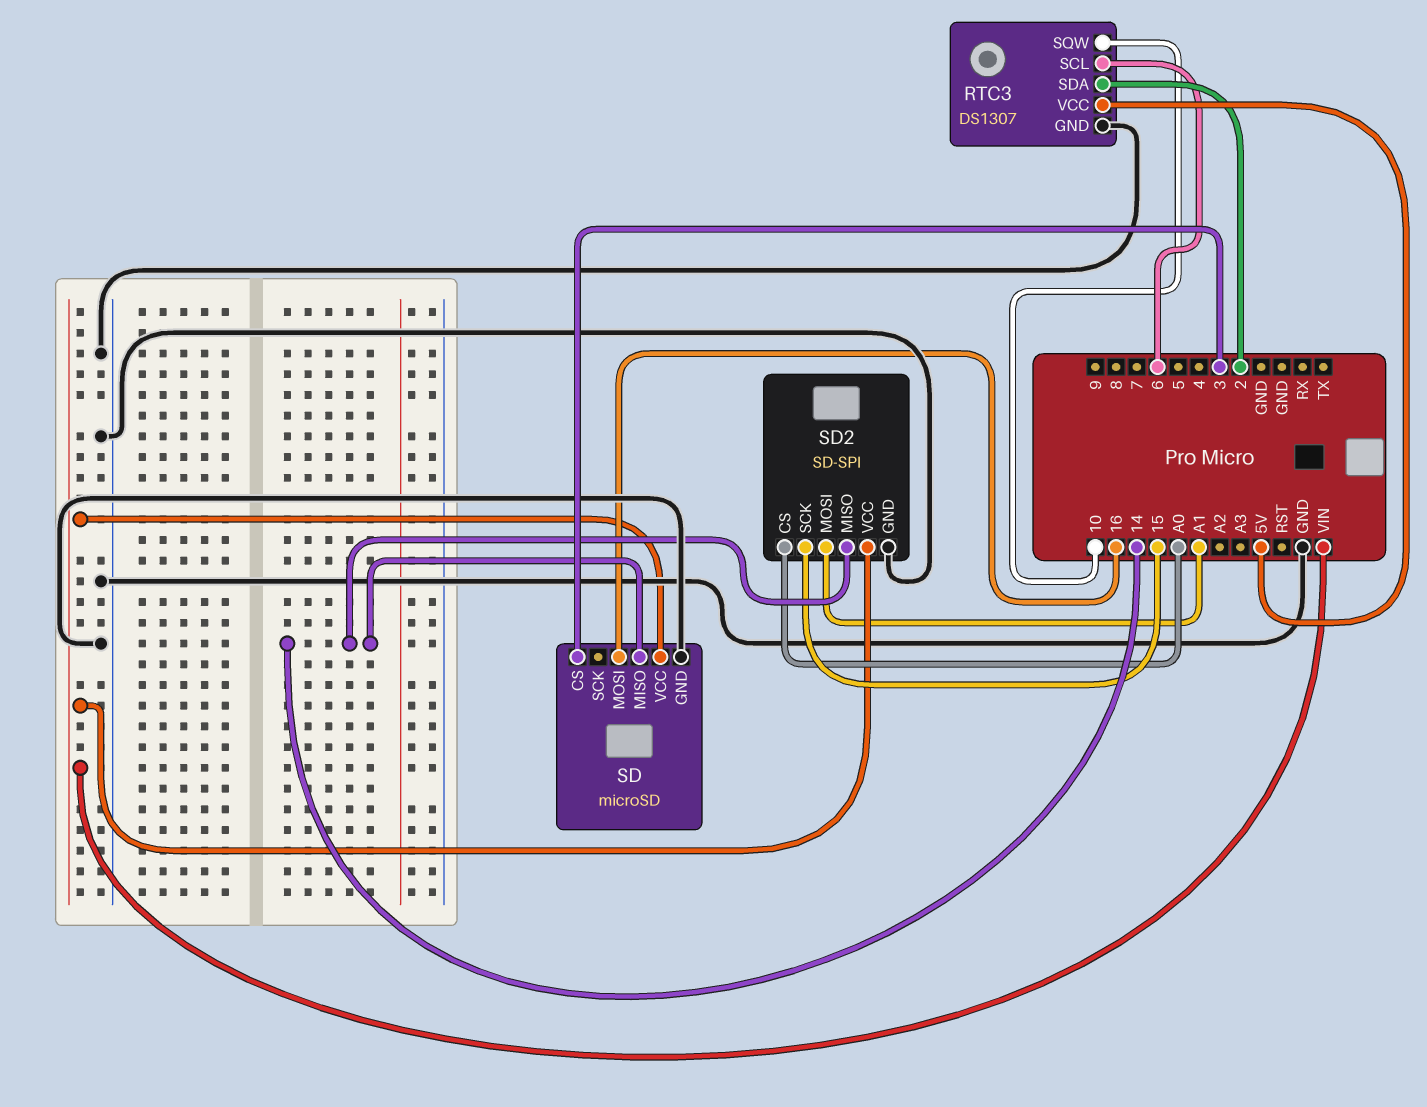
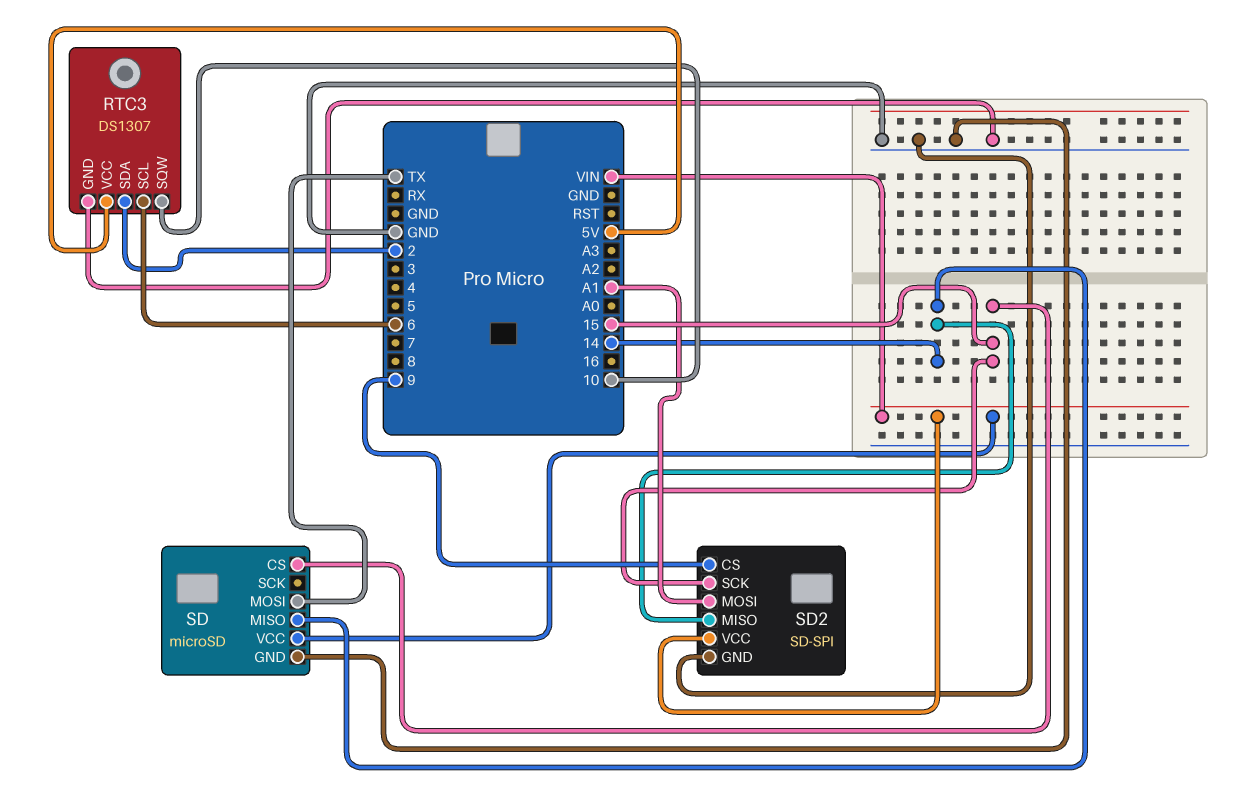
SD pin CS: 3 -> 15
SD pin MOSI: 16 -> TX
SD2 pin CS: A0 -> 9

